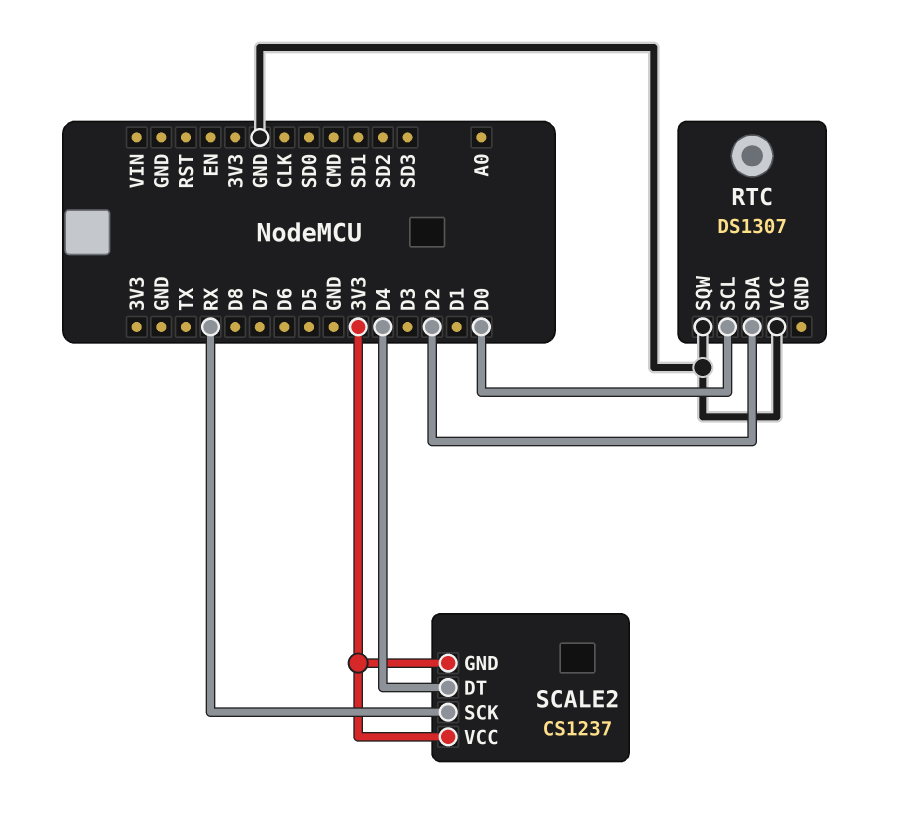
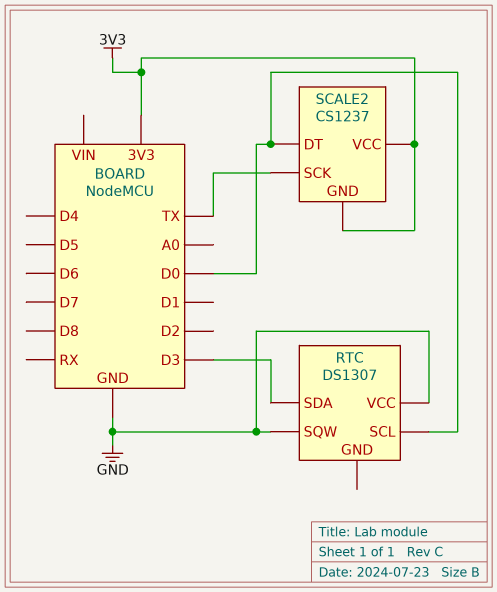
RTC pin SDA: D2 -> D3
SCALE2 pin DT: D4 -> D0
SCALE2 pin SCK: RX -> TX

